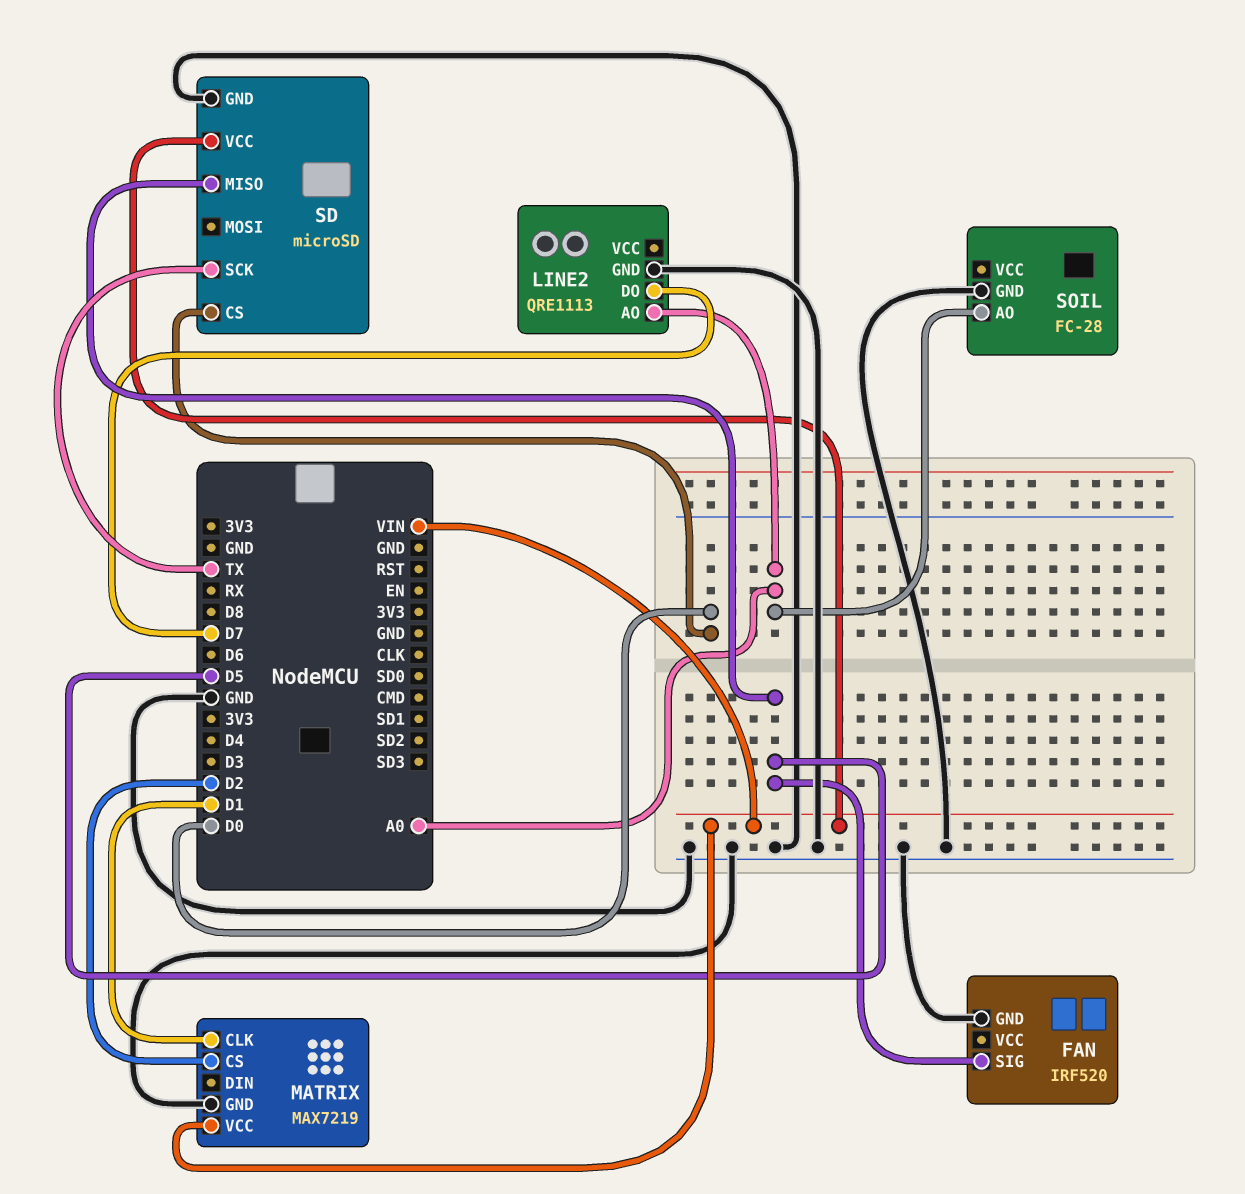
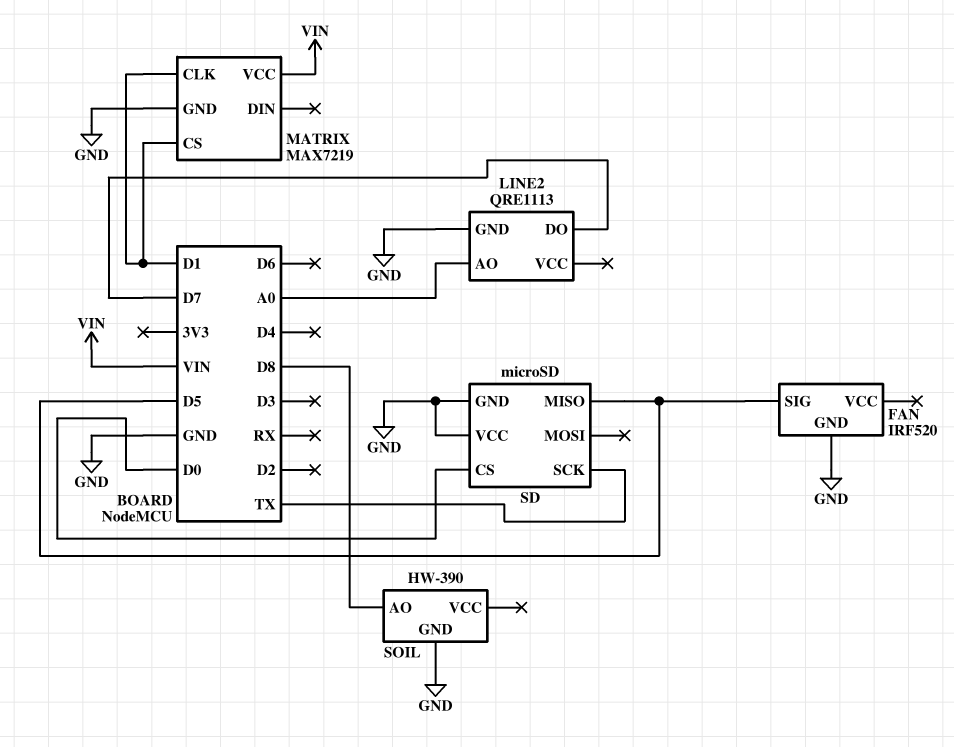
MATRIX pin CS: D2 -> D1
SD pin VCC: VIN -> GND
SOIL: FC-28 -> HW-390
SOIL pin AO: A0 -> D8

